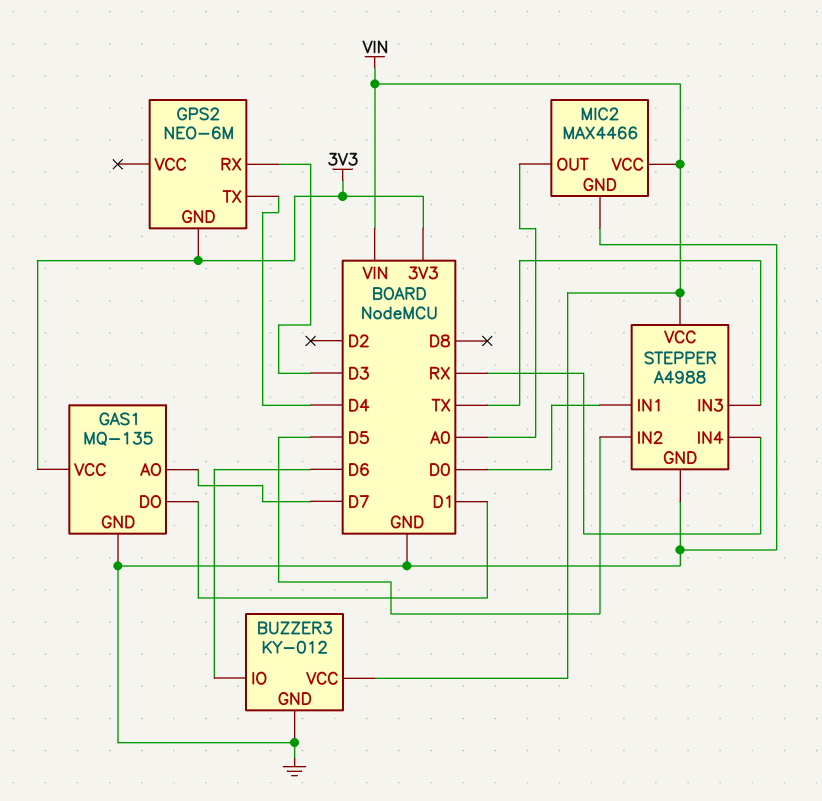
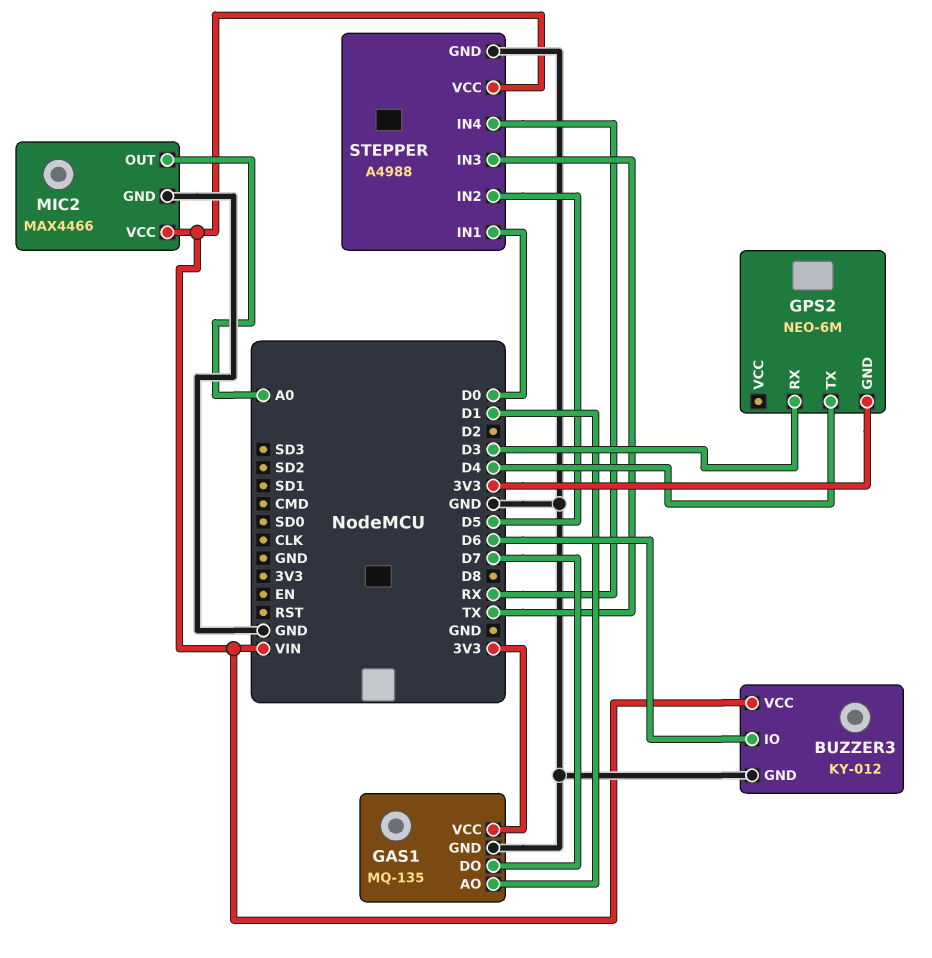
GAS1 pin AO: D7 -> D1
GAS1 pin DO: D1 -> D7

